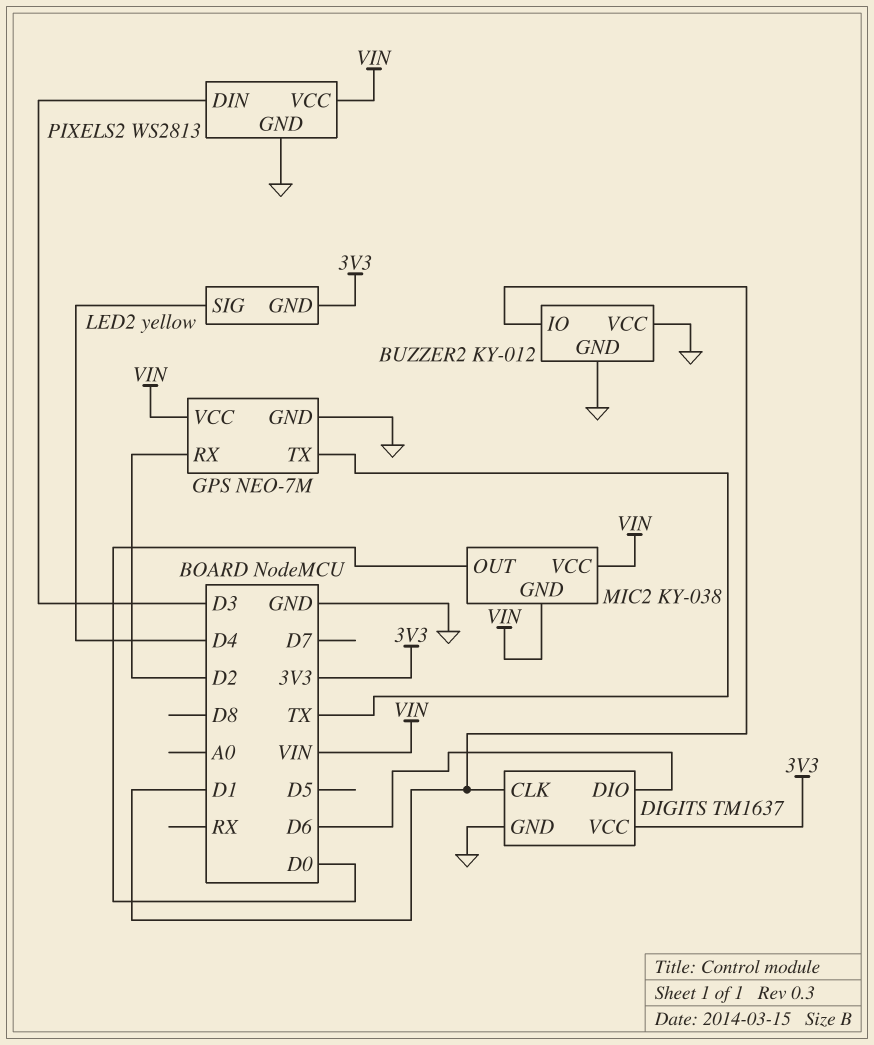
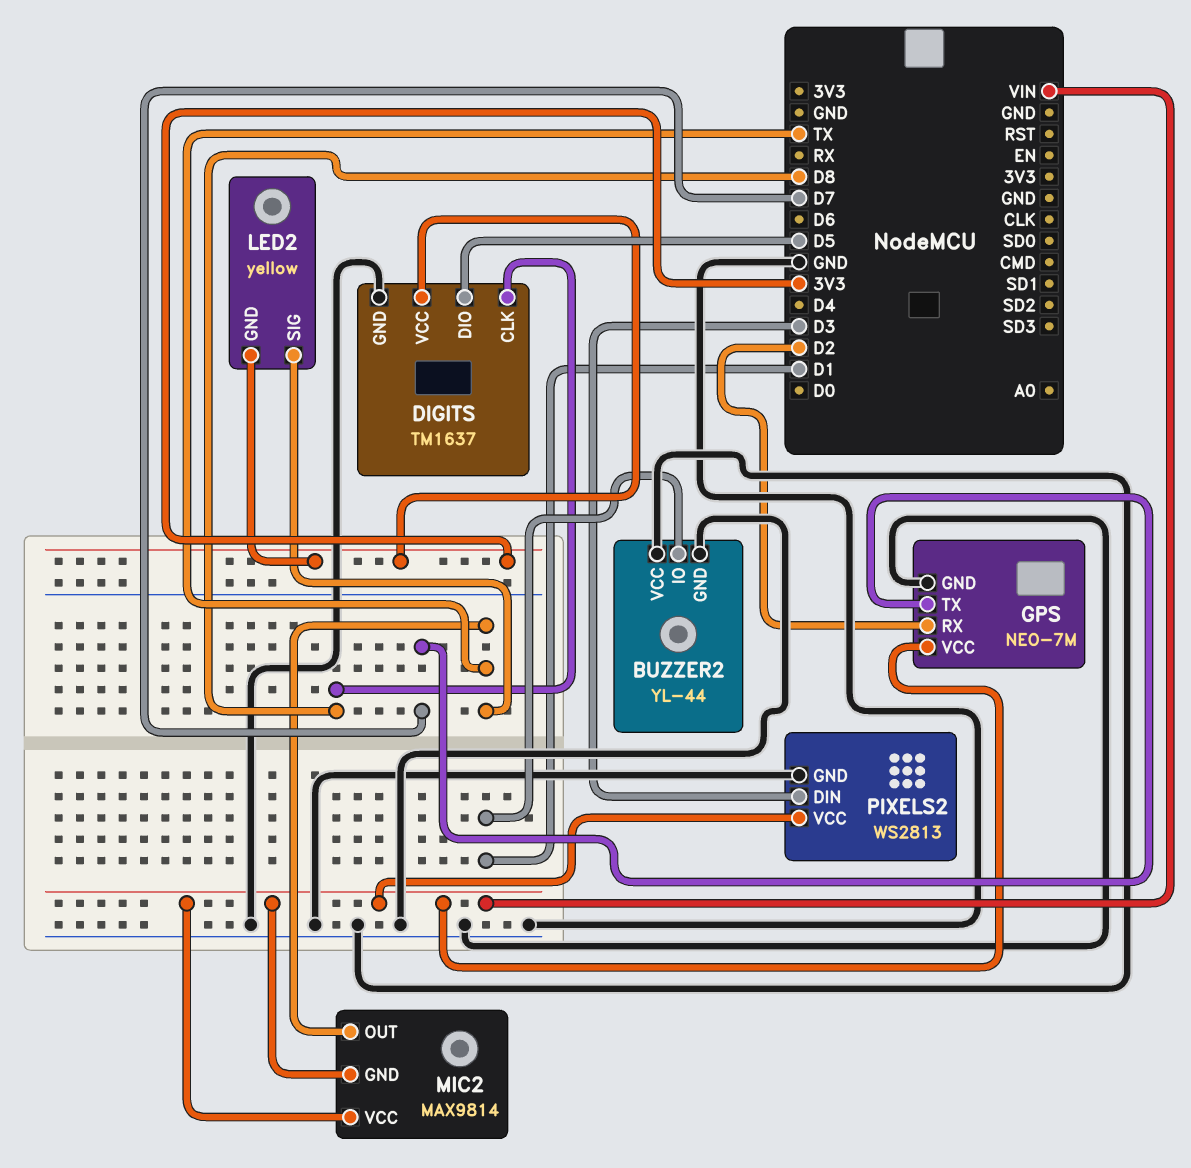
BUZZER2: KY-012 -> YL-44
DIGITS pin CLK: D1 -> D8
DIGITS pin DIO: D6 -> D5
GPS pin TX: TX -> D7
LED2 pin SIG: D4 -> TX
MIC2: KY-038 -> MAX9814
MIC2 pin OUT: D0 -> TX

